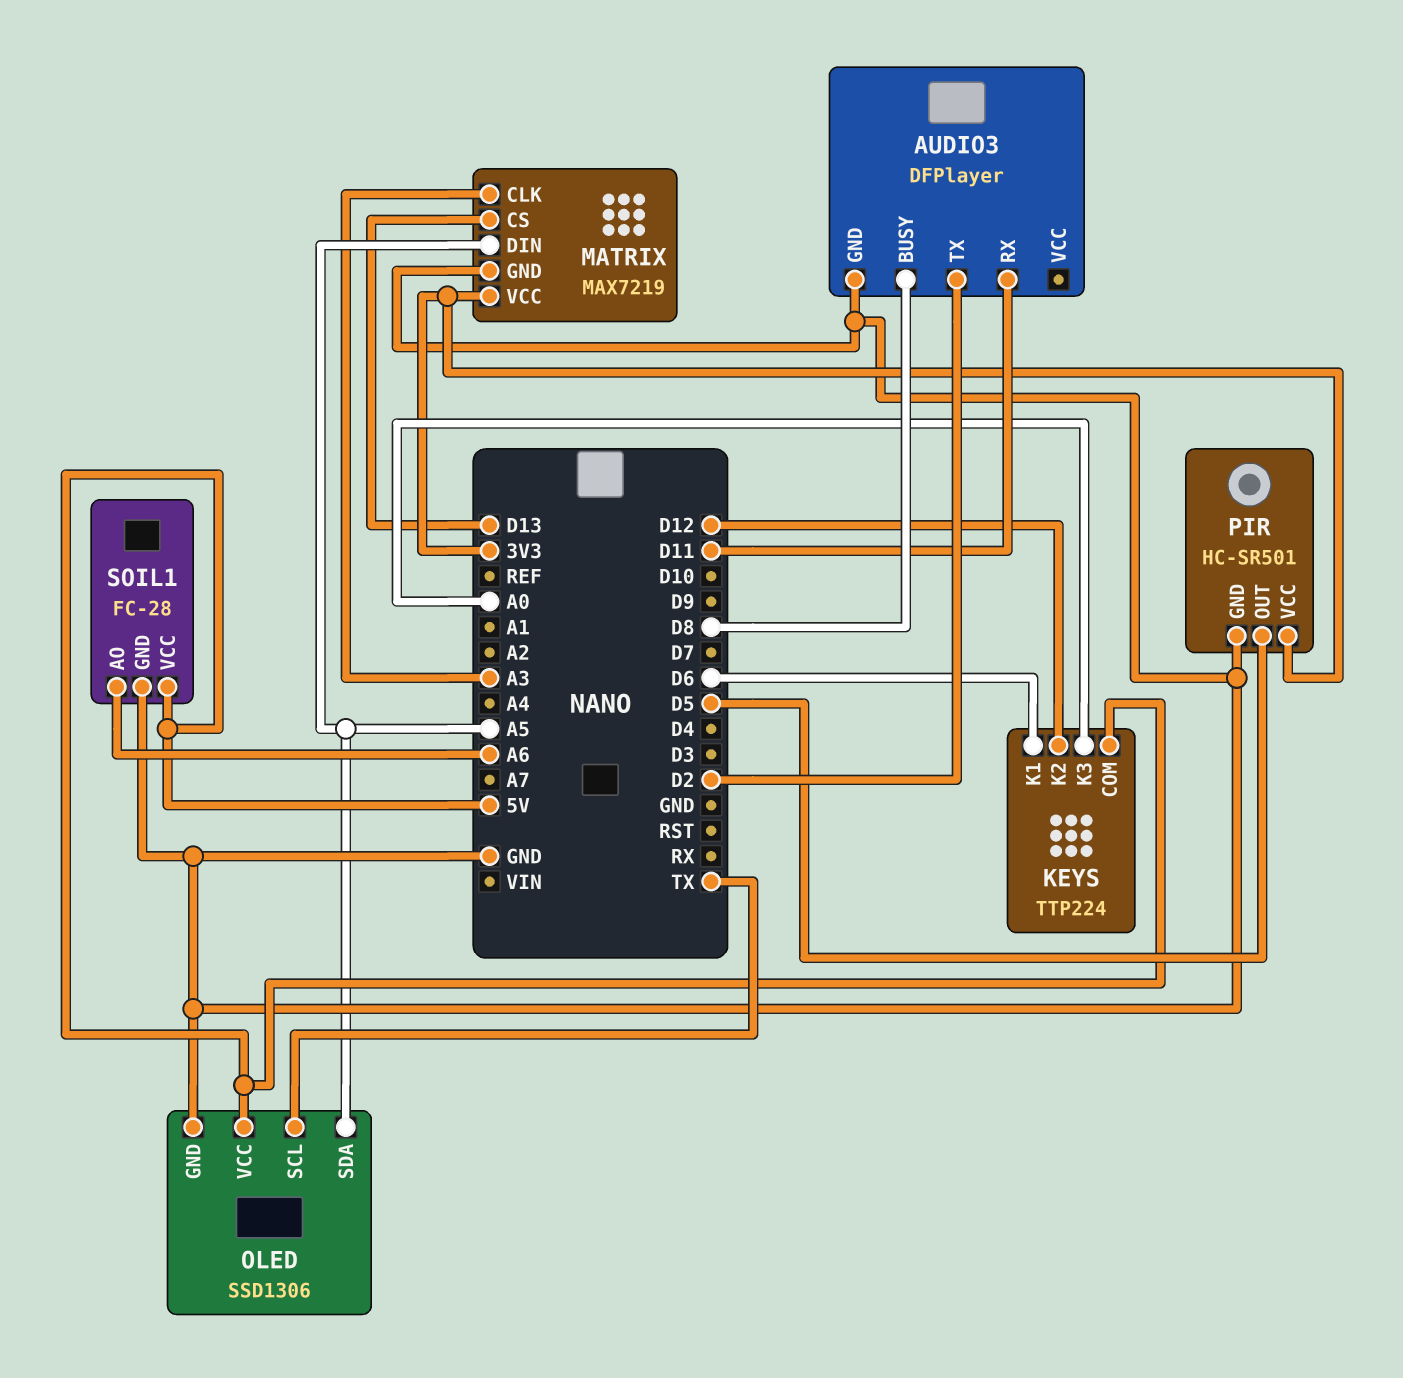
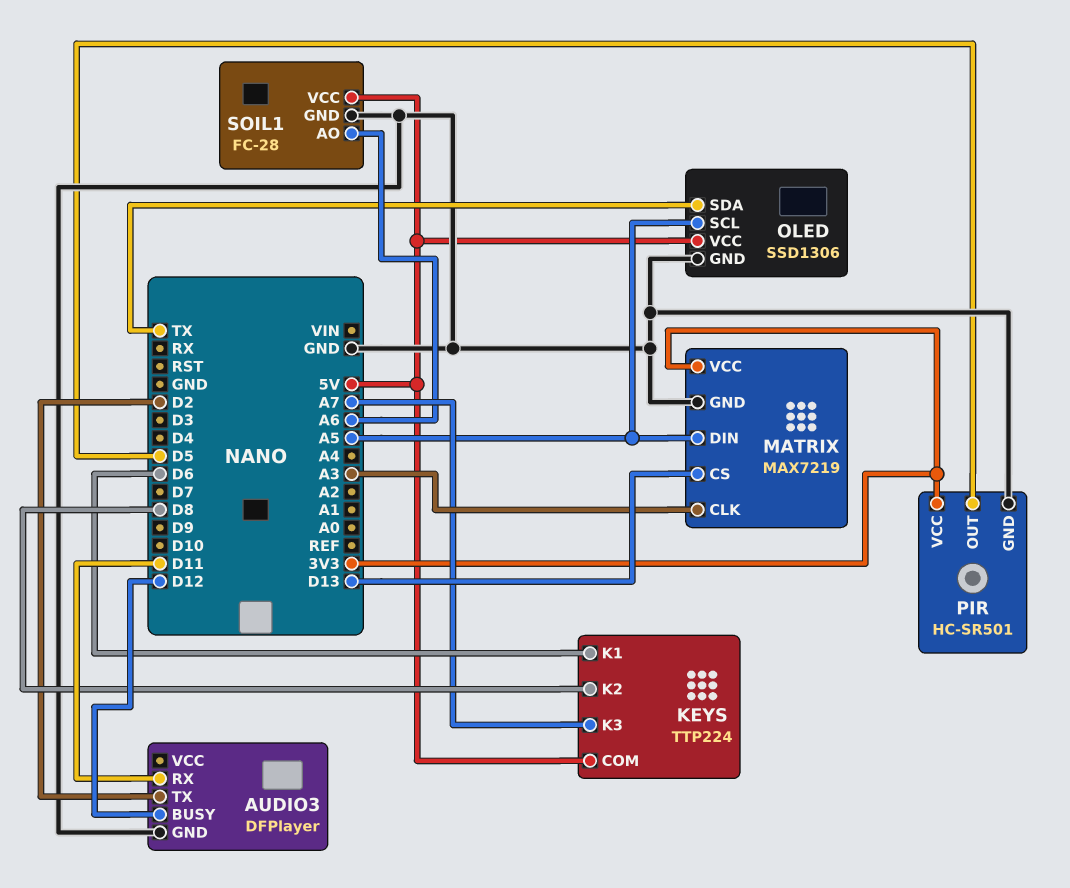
AUDIO3 pin BUSY: D8 -> D12
KEYS pin K2: D12 -> D8
KEYS pin K3: A0 -> A7
OLED pin SCL: TX -> A5
OLED pin SDA: A5 -> TX

